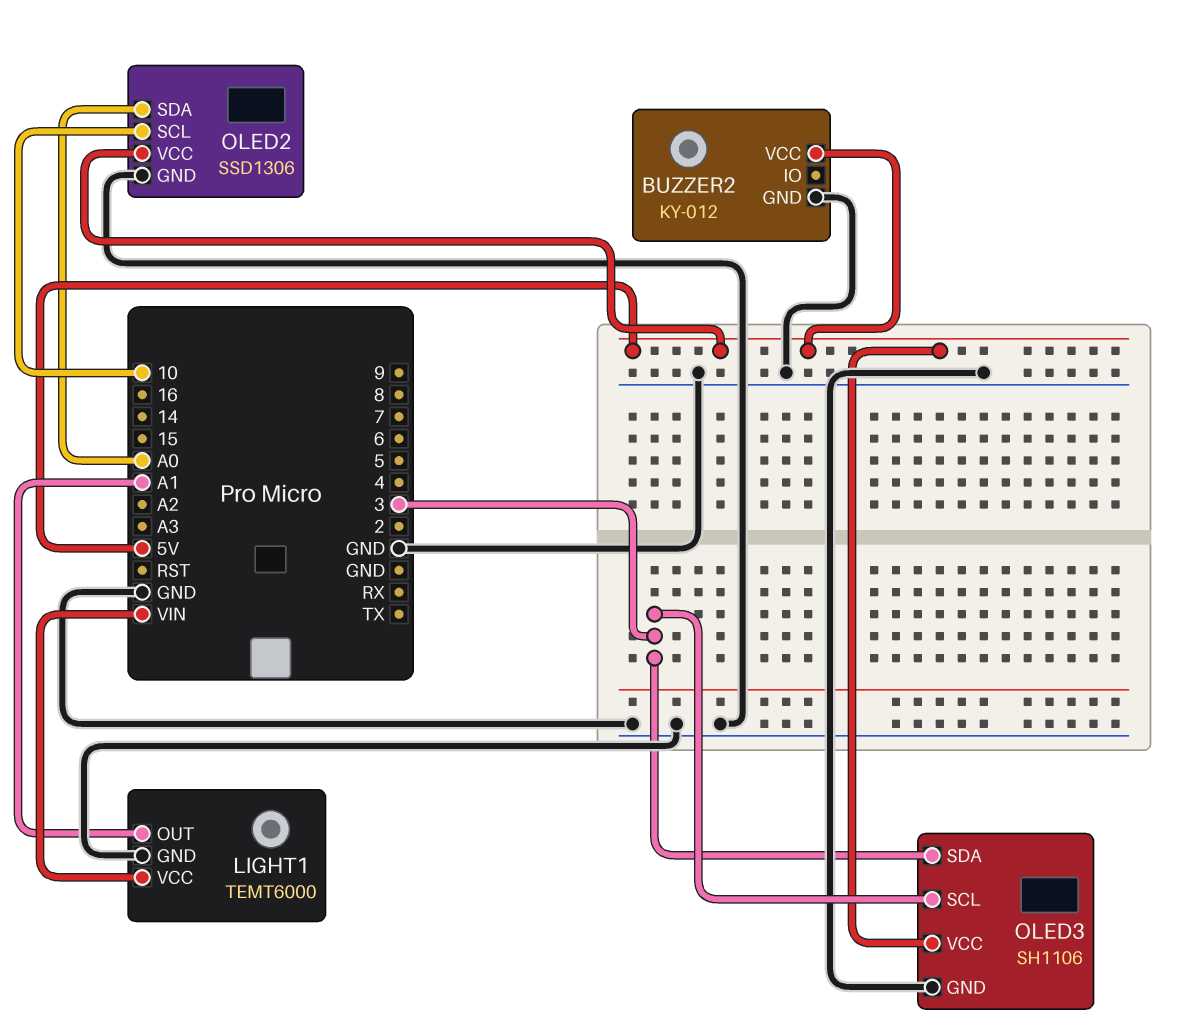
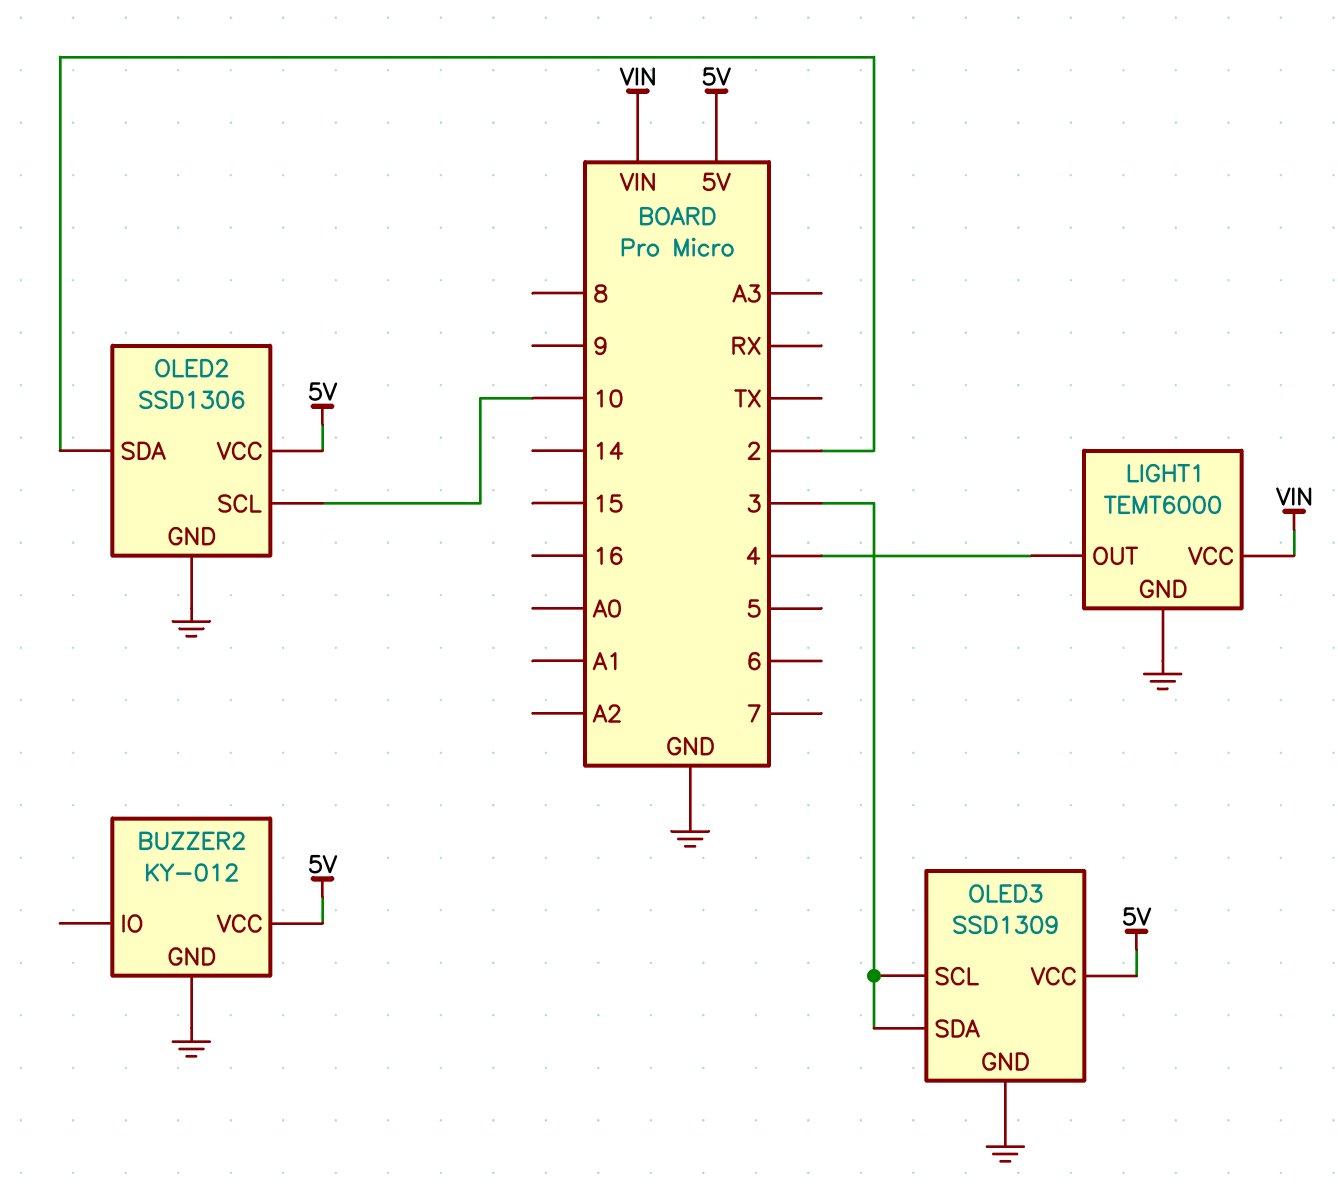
LIGHT1 pin OUT: A1 -> 4
OLED2 pin SDA: A0 -> 2
OLED3: SH1106 -> SSD1309

